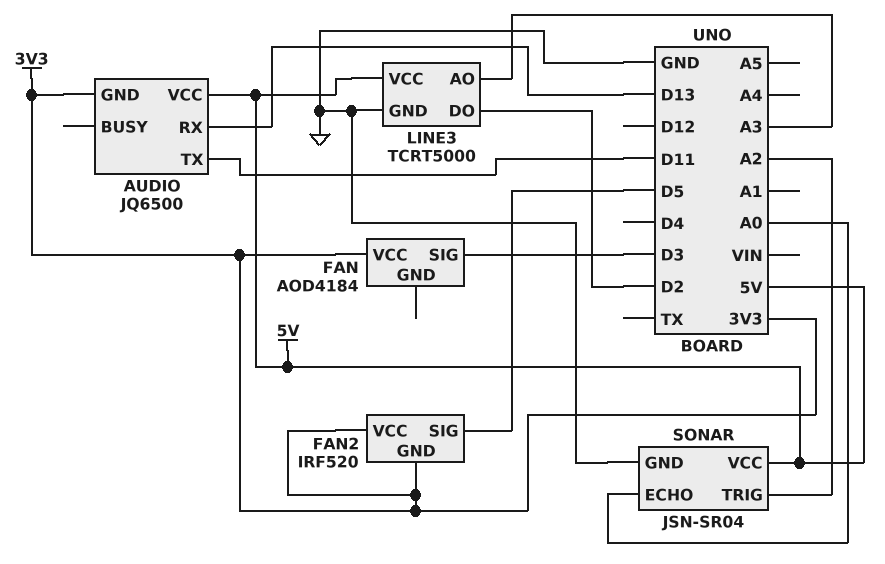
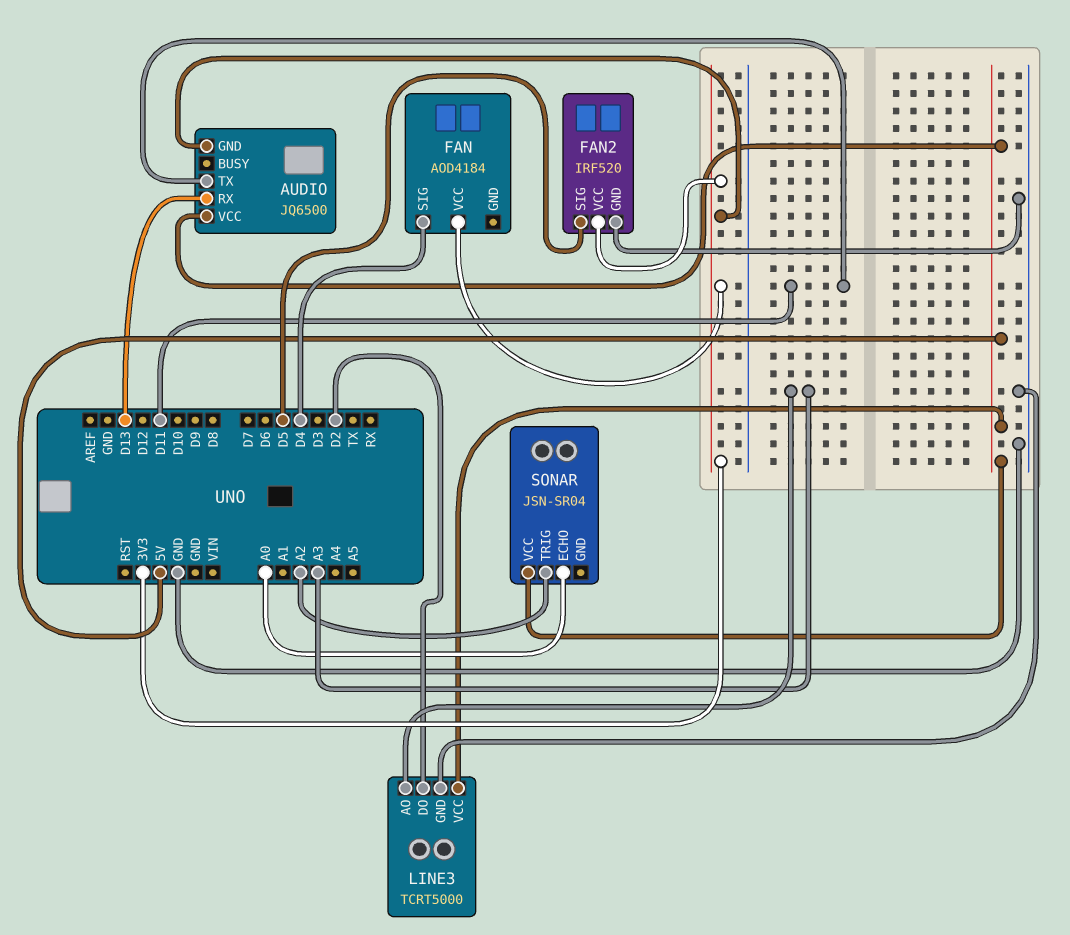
FAN pin SIG: D3 -> D4
FAN2 pin GND: 3V3 -> GND
SONAR pin GND: GND -> none

